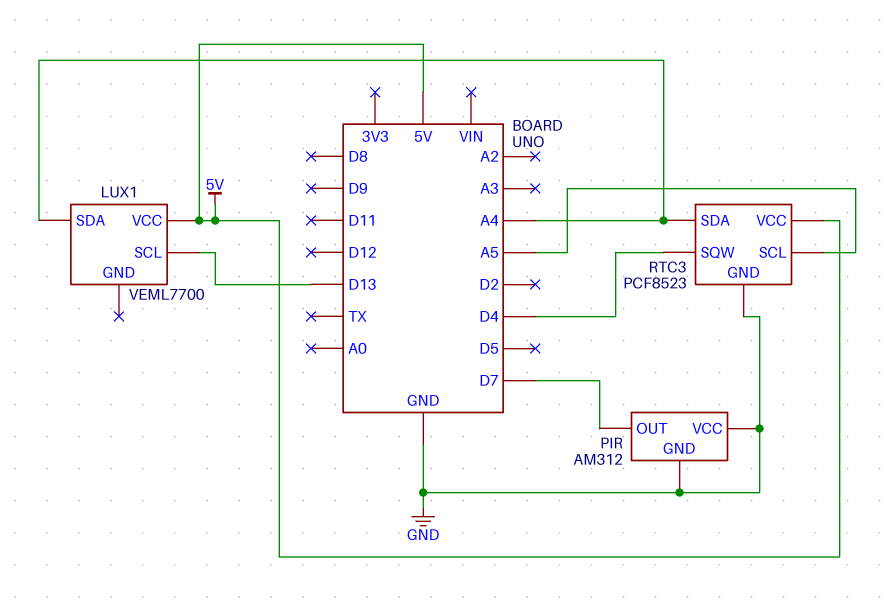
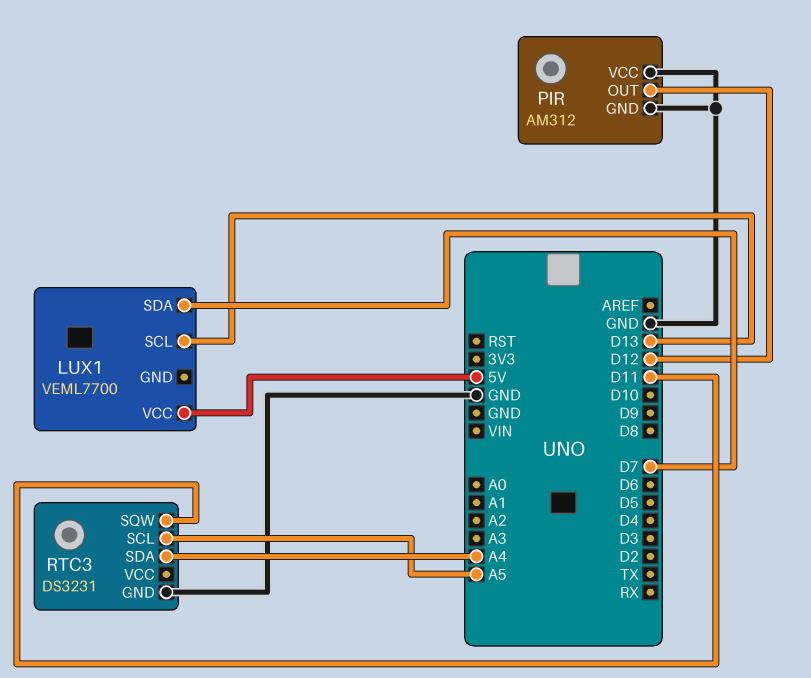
LUX1 pin SDA: A4 -> D7
PIR pin OUT: D7 -> D12
RTC3: PCF8523 -> DS3231
RTC3 pin SQW: D4 -> D11
RTC3 pin VCC: 5V -> none

